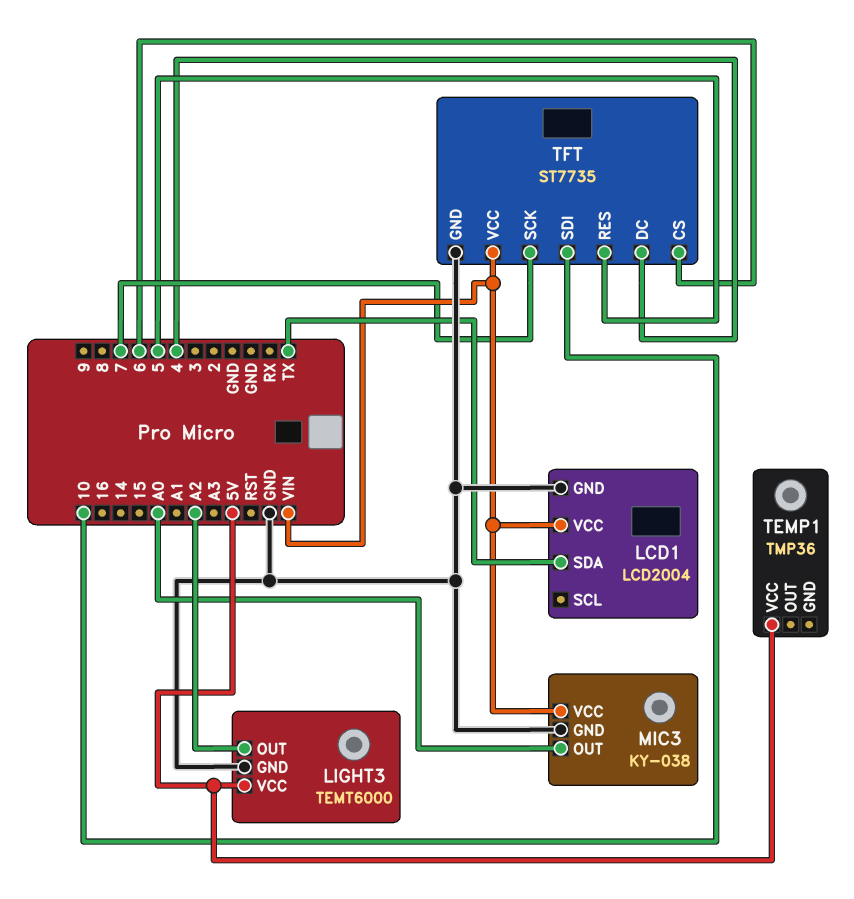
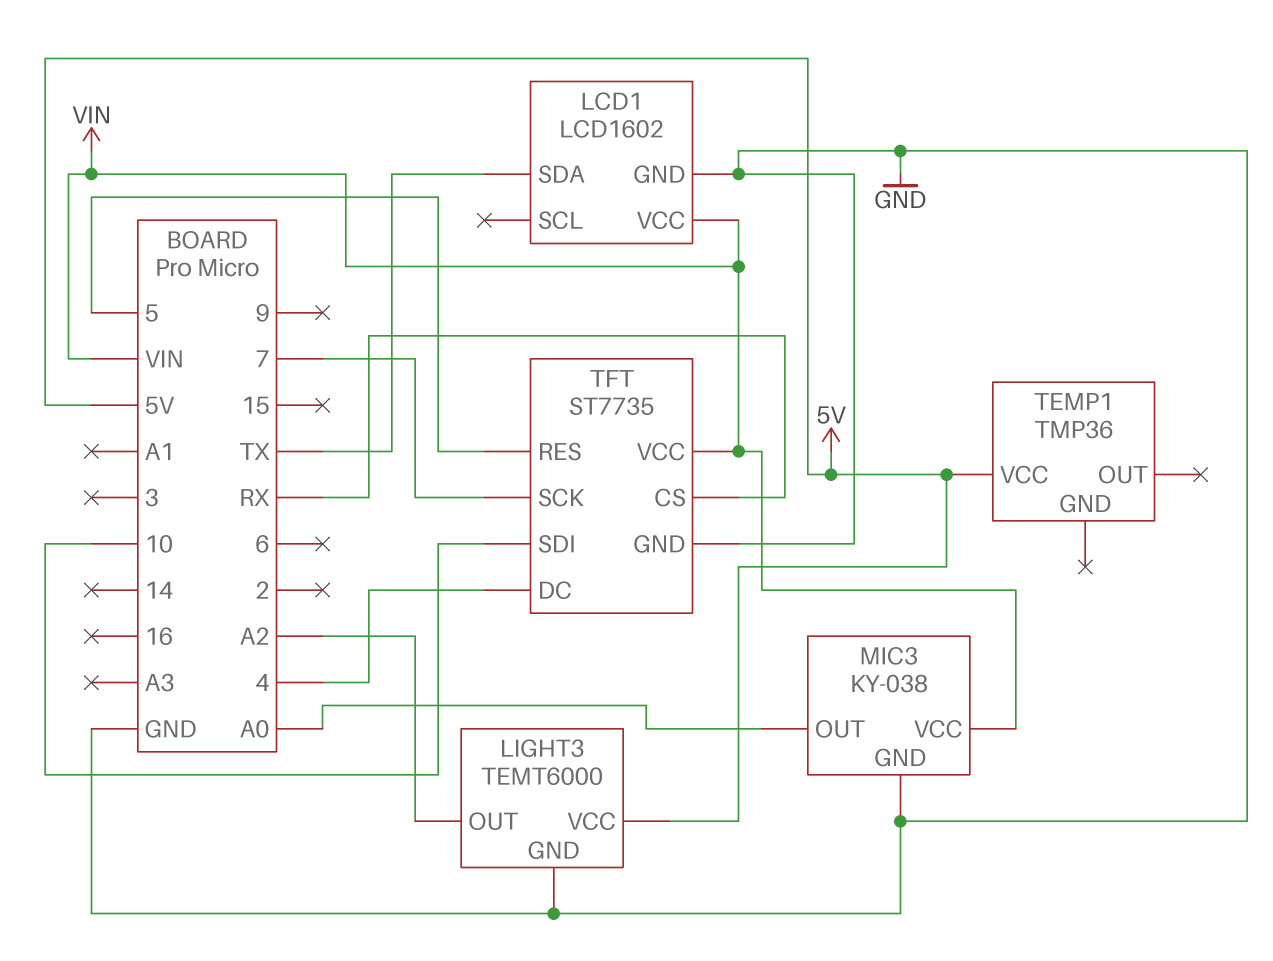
LCD1: LCD2004 -> LCD1602
TFT pin CS: 6 -> RX

